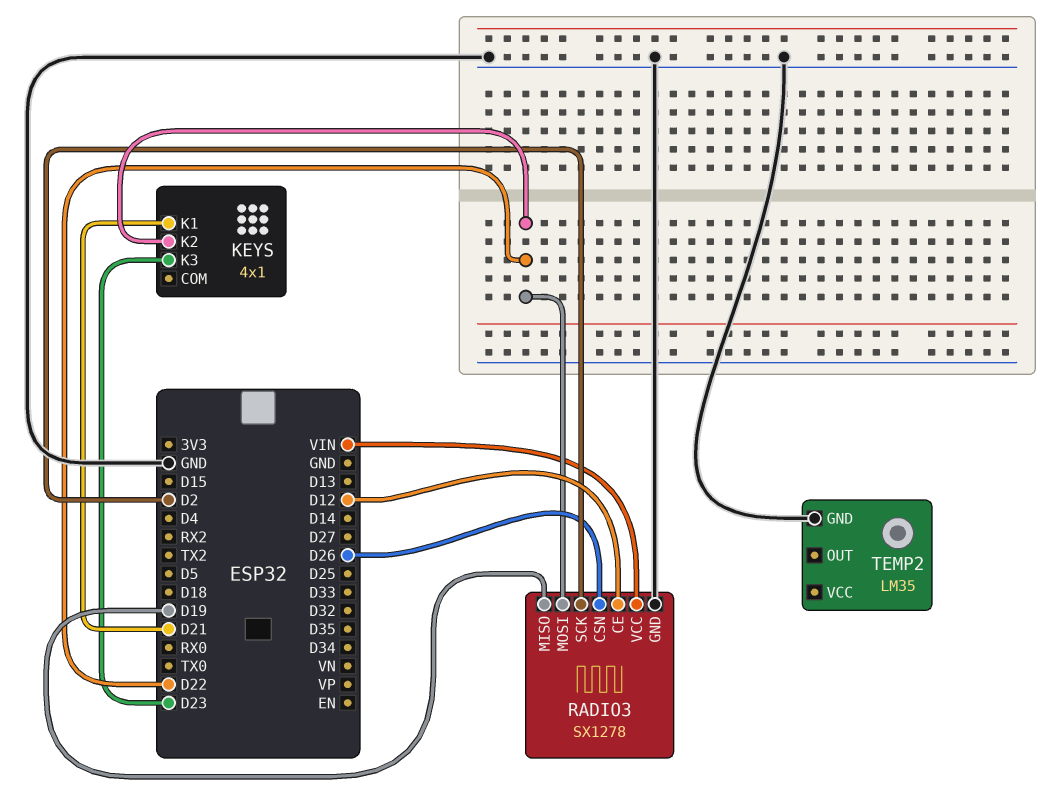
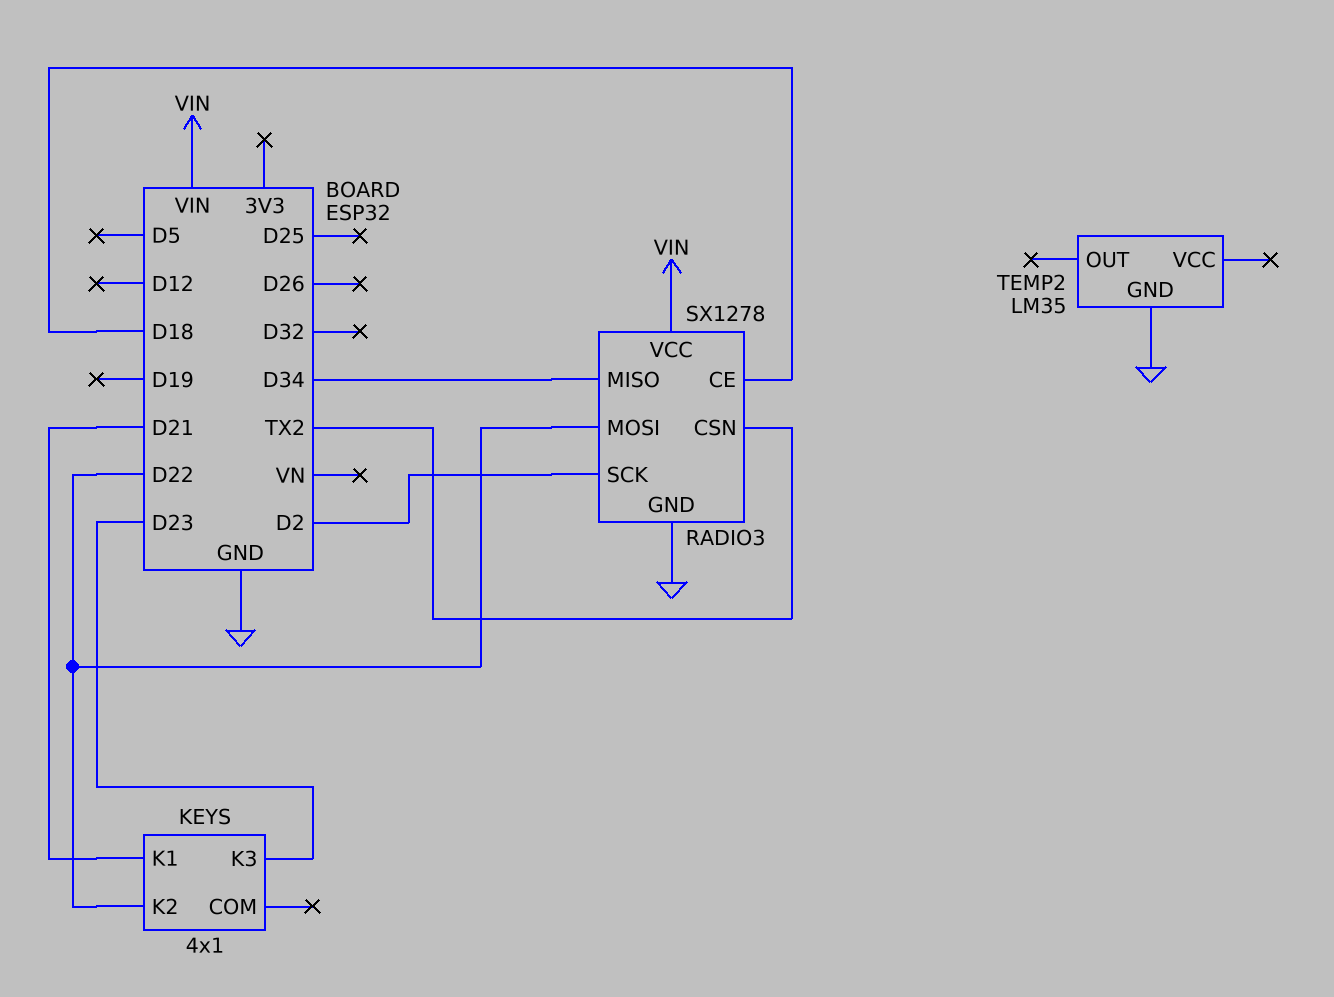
RADIO3 pin CE: D12 -> D18
RADIO3 pin CSN: D26 -> TX2
RADIO3 pin MISO: D19 -> D34

